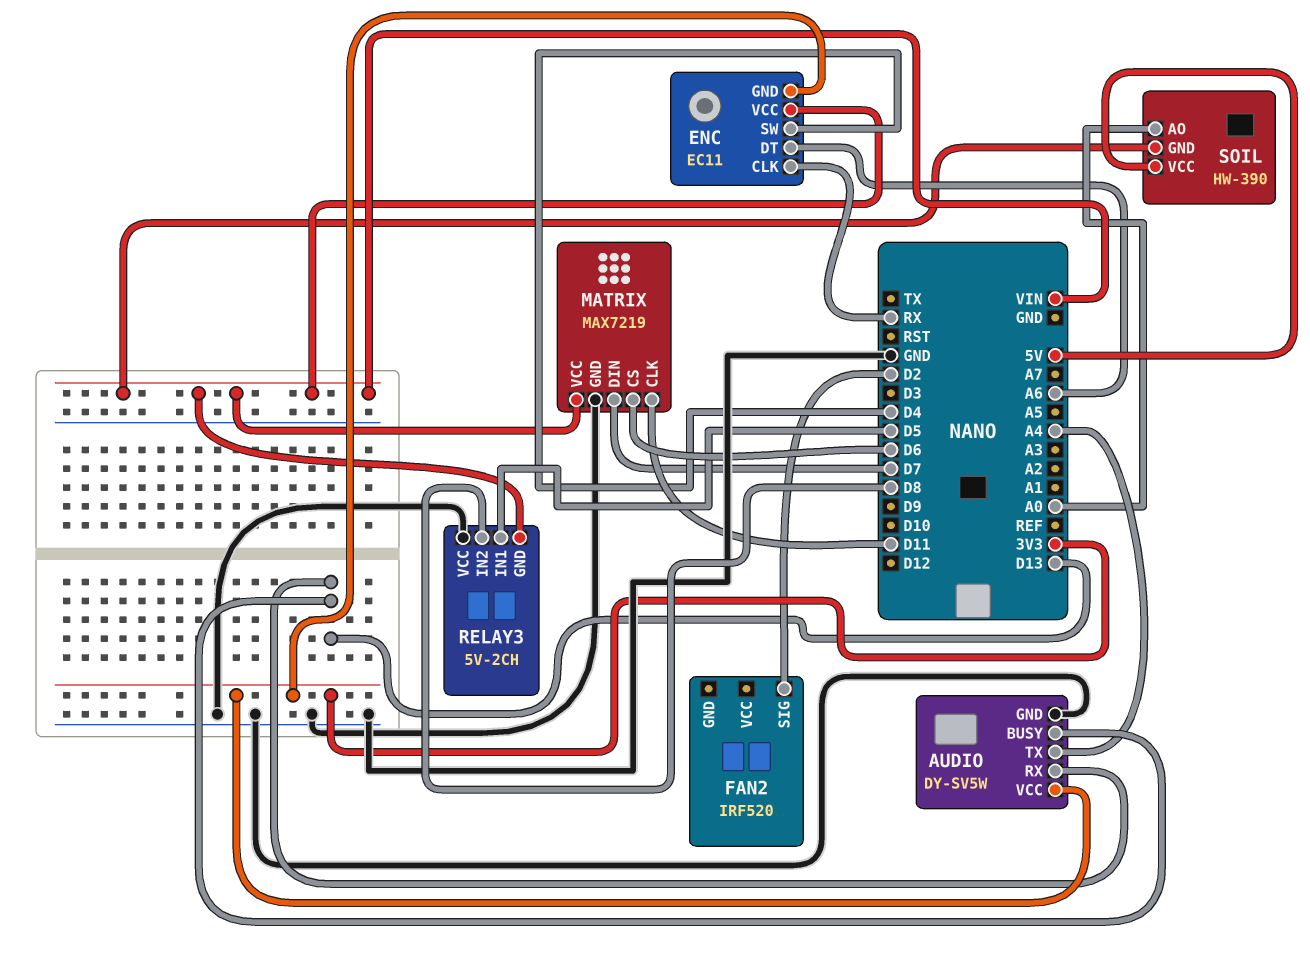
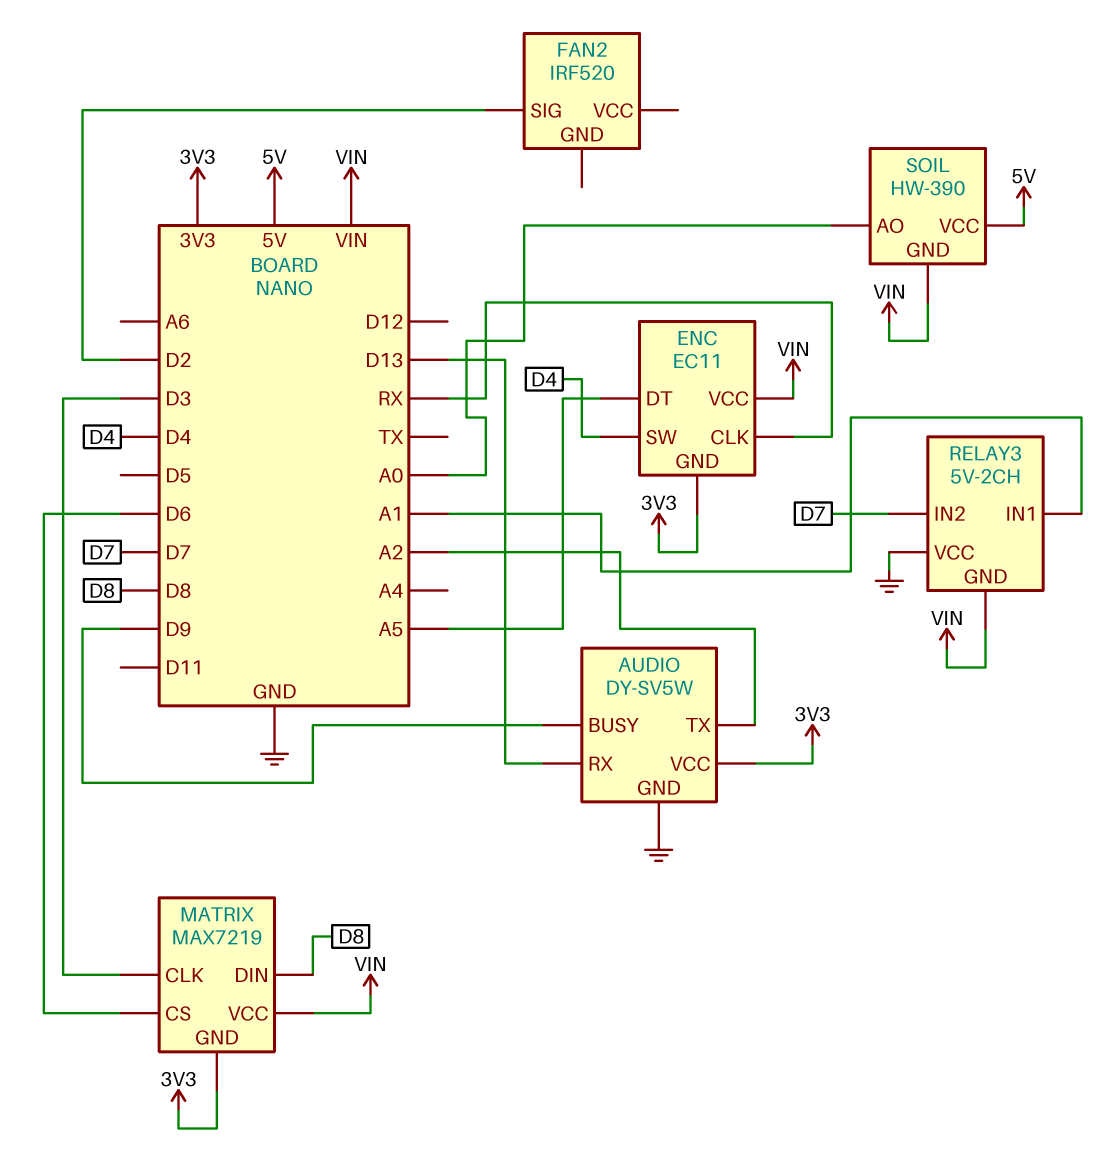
AUDIO pin BUSY: D13 -> D9
AUDIO pin TX: A4 -> A2
ENC pin DT: A6 -> A5
MATRIX pin CLK: D11 -> D3
MATRIX pin DIN: D7 -> D8
MATRIX pin GND: GND -> 3V3
RELAY3 pin IN1: D5 -> A1
RELAY3 pin IN2: D8 -> D7

